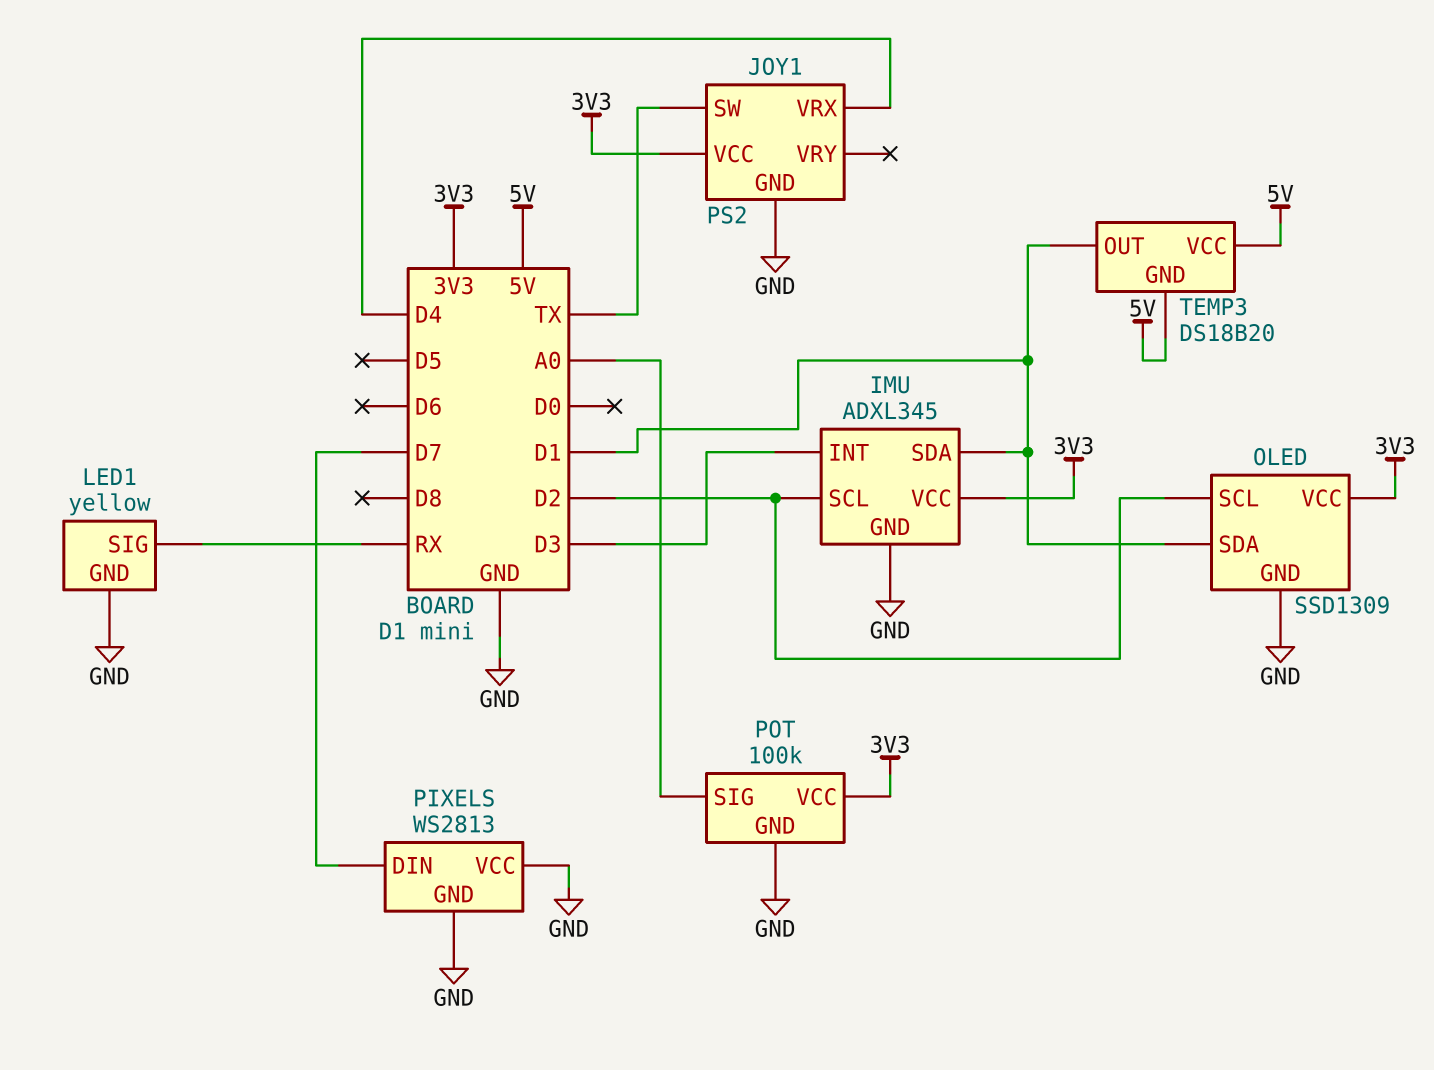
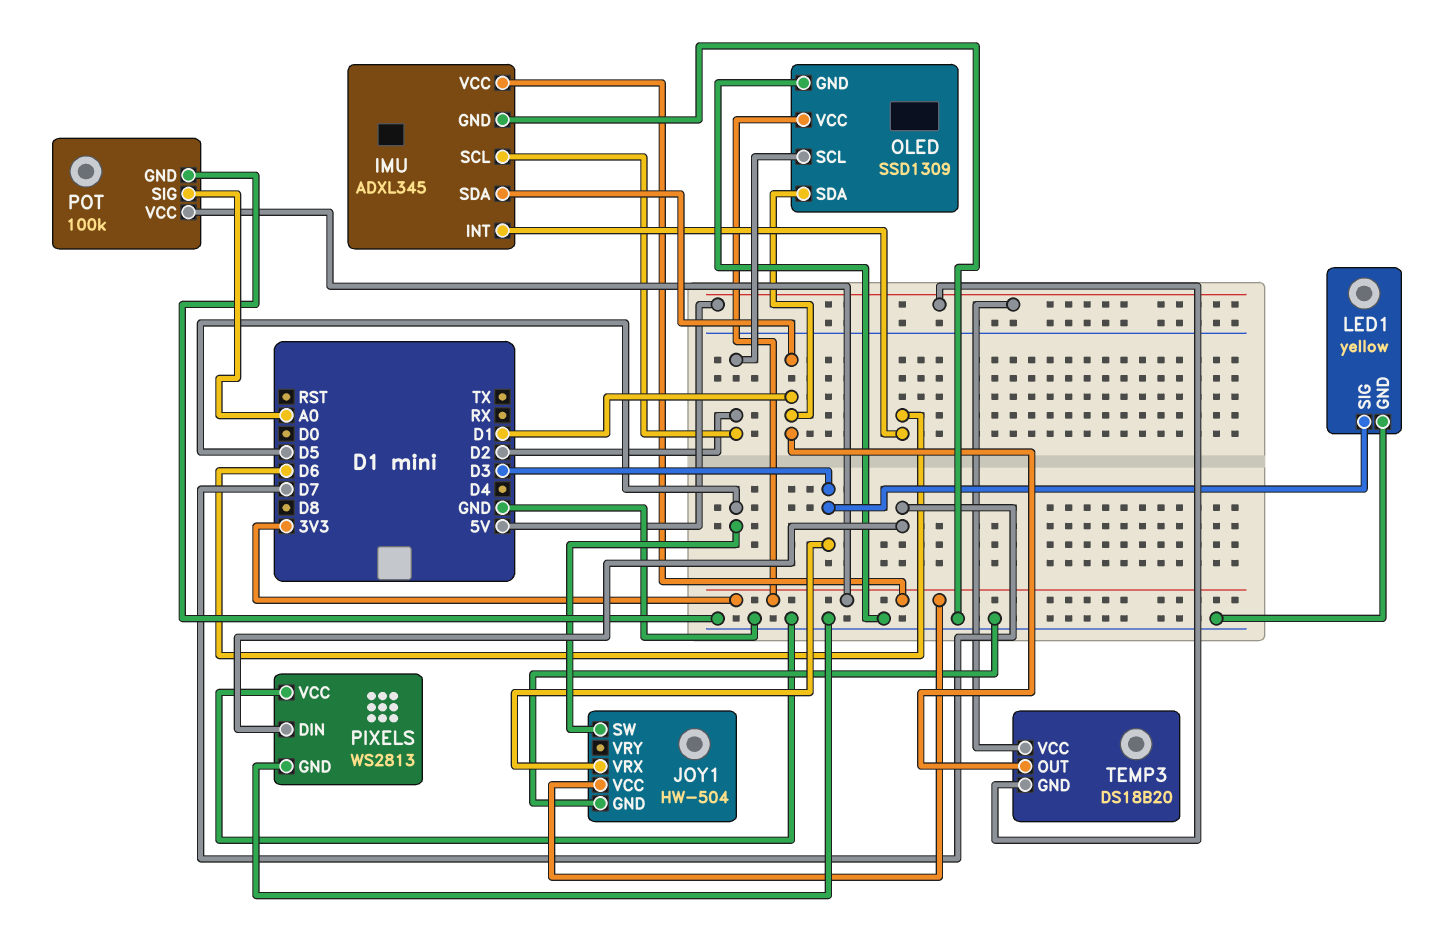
IMU pin INT: D3 -> D6
JOY1: PS2 -> HW-504
JOY1 pin SW: TX -> D5
JOY1 pin VRX: D4 -> D3
LED1 pin SIG: RX -> D3

